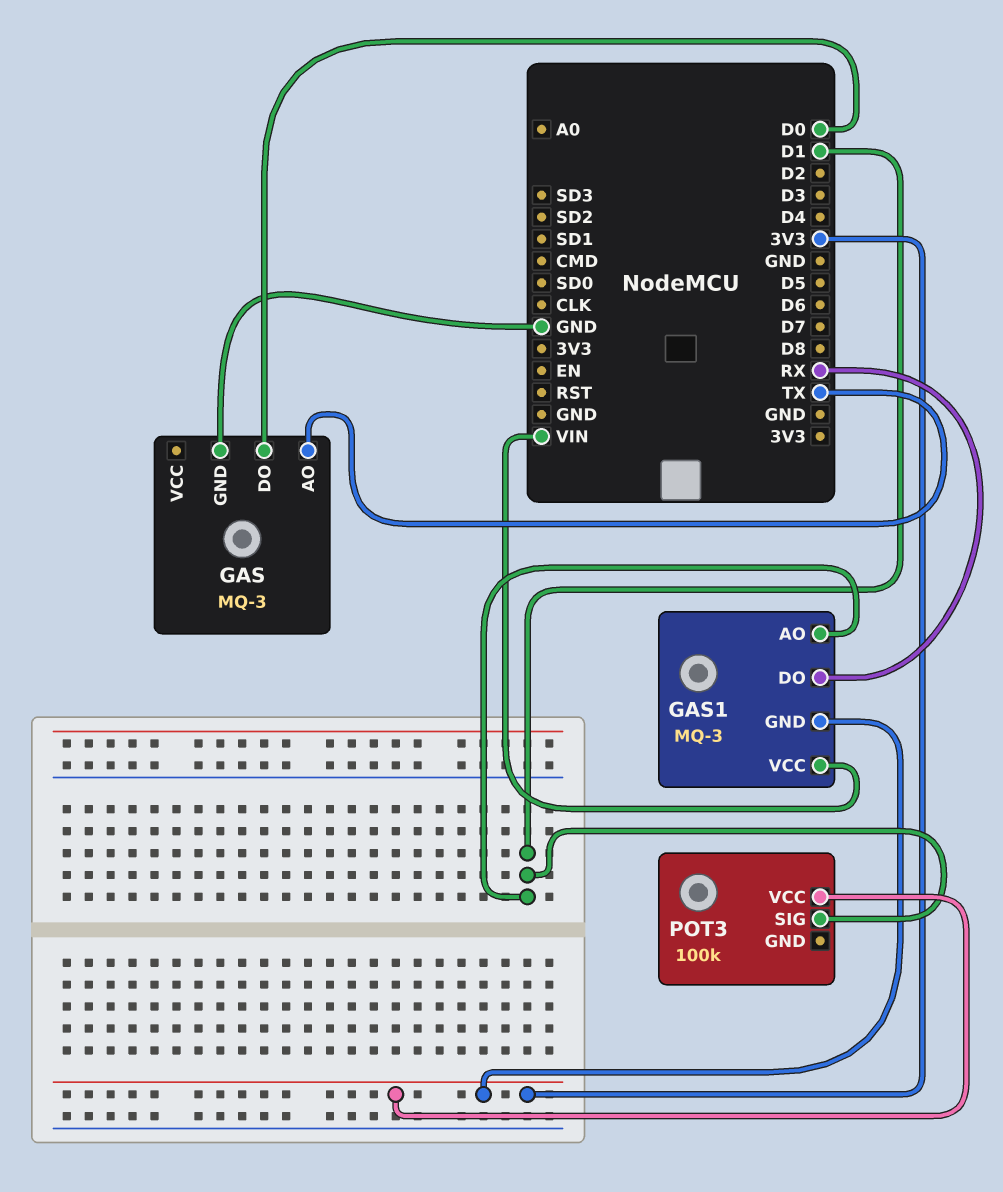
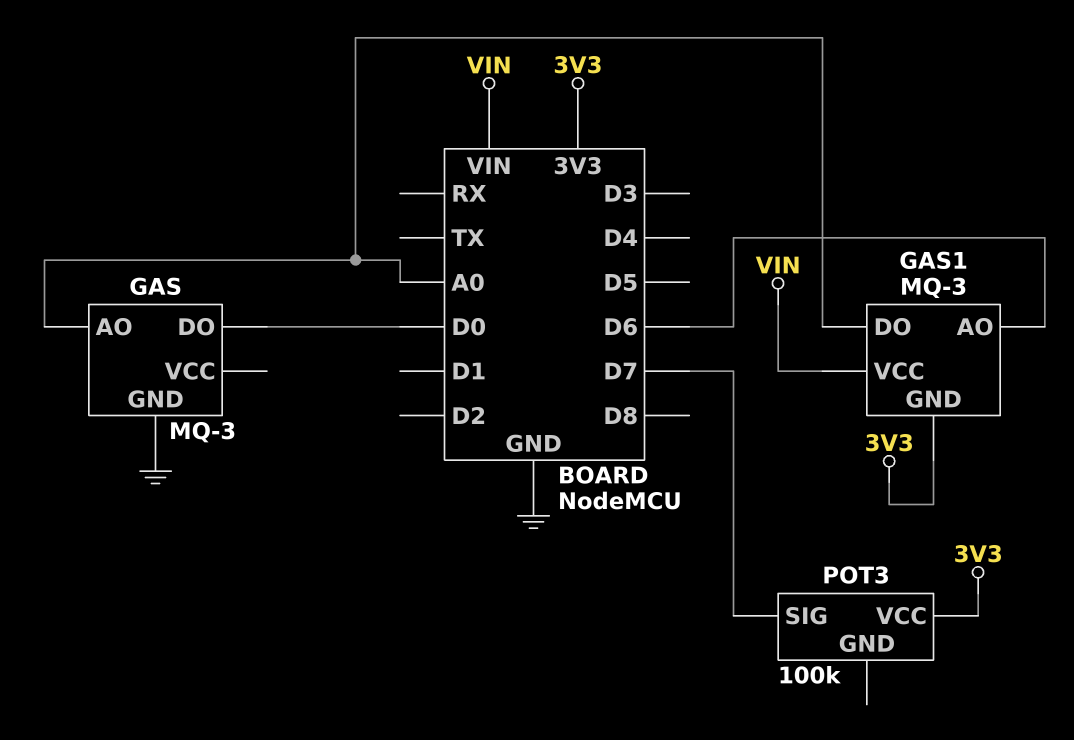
GAS pin AO: TX -> A0
GAS1 pin AO: D1 -> D6
GAS1 pin DO: RX -> A0
POT3 pin SIG: D1 -> D7

